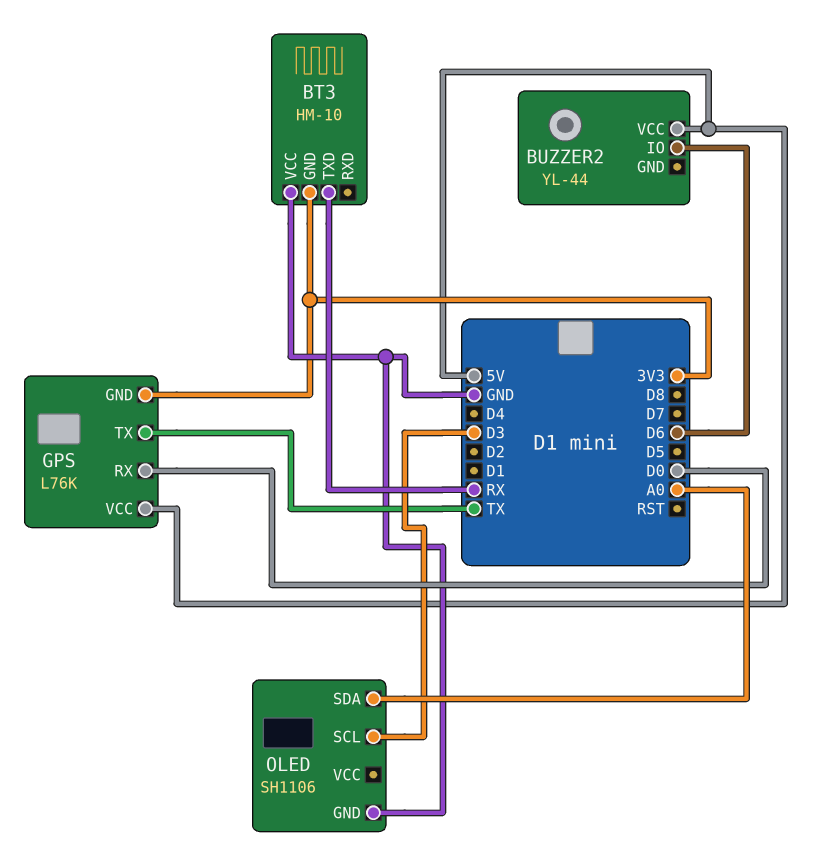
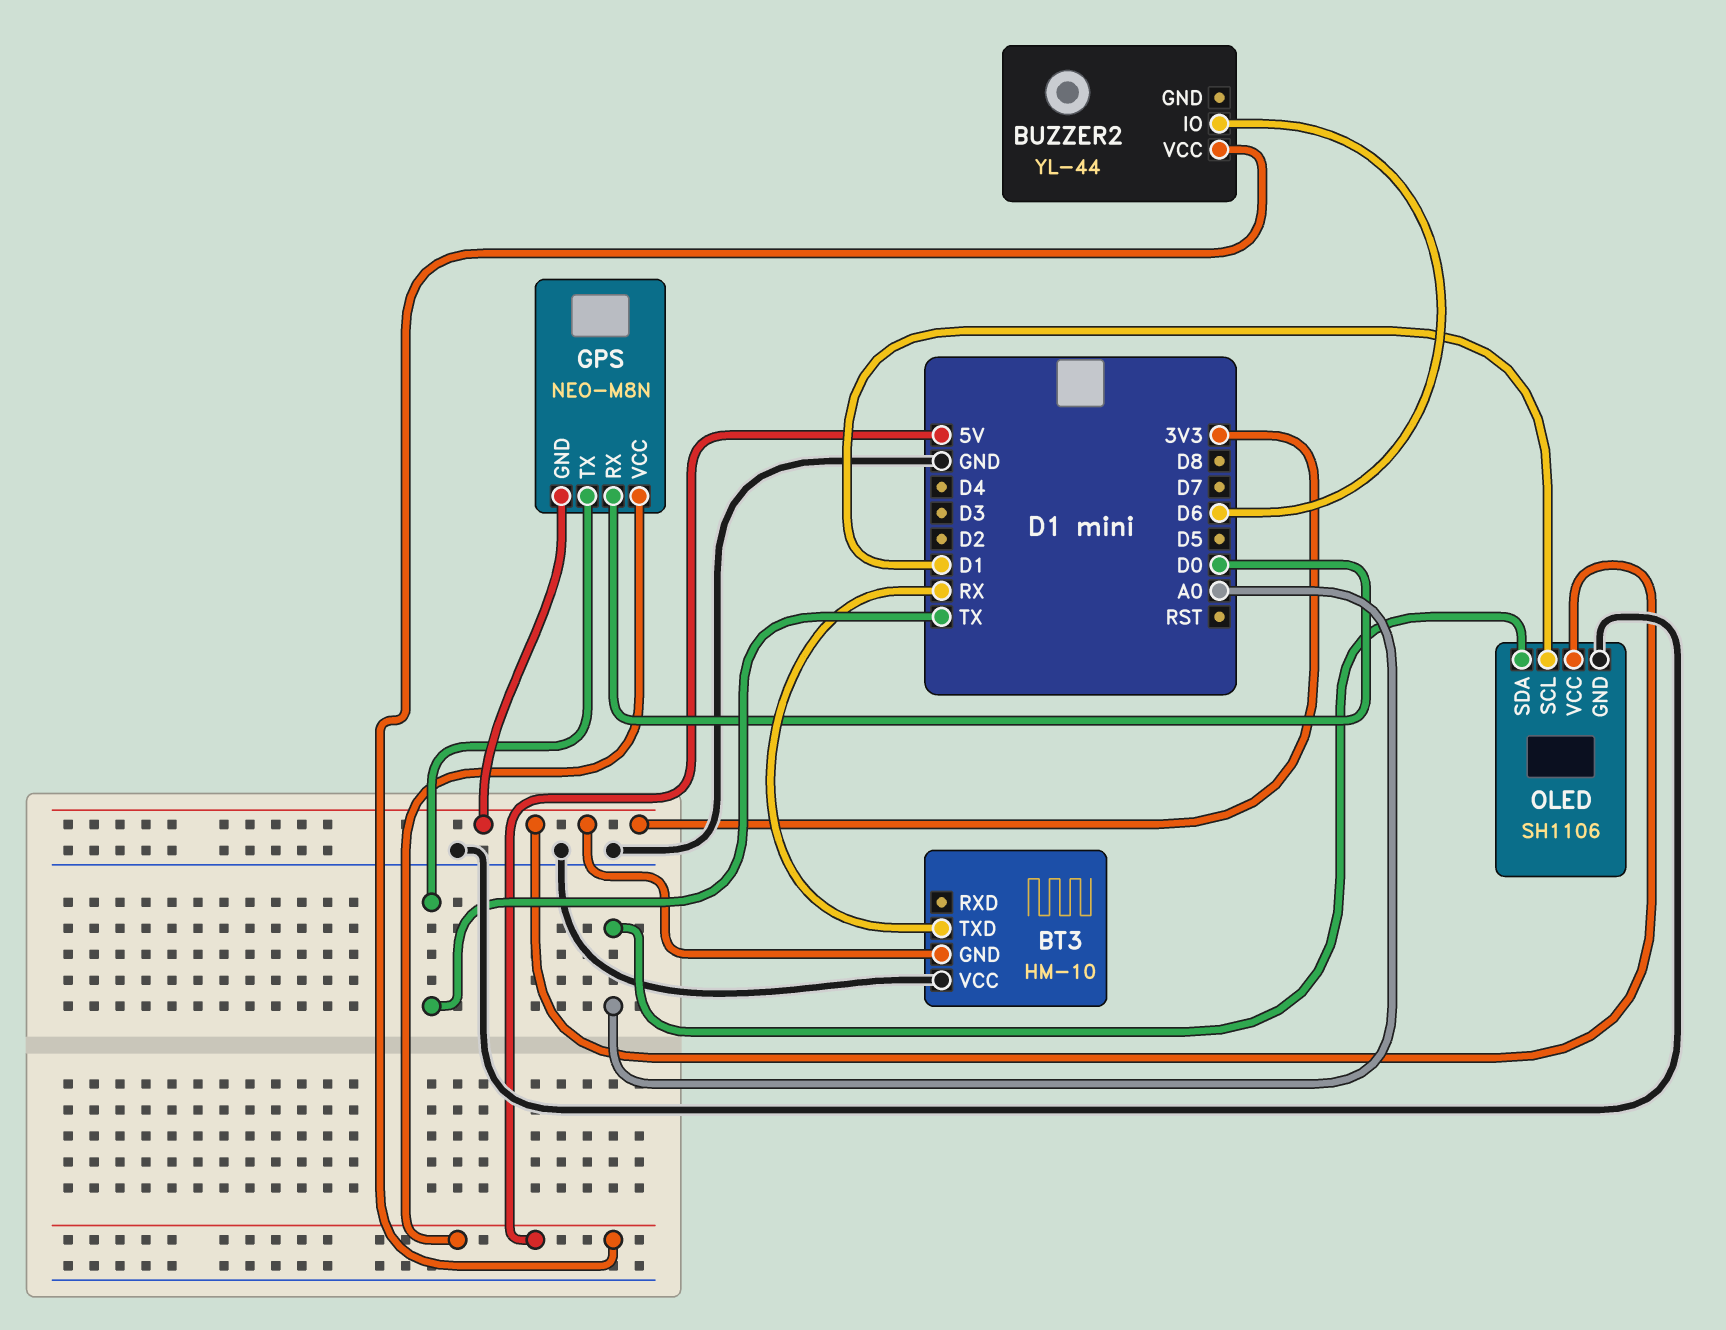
GPS: L76K -> NEO-M8N
OLED pin SCL: D3 -> D1
OLED pin VCC: none -> 3V3

